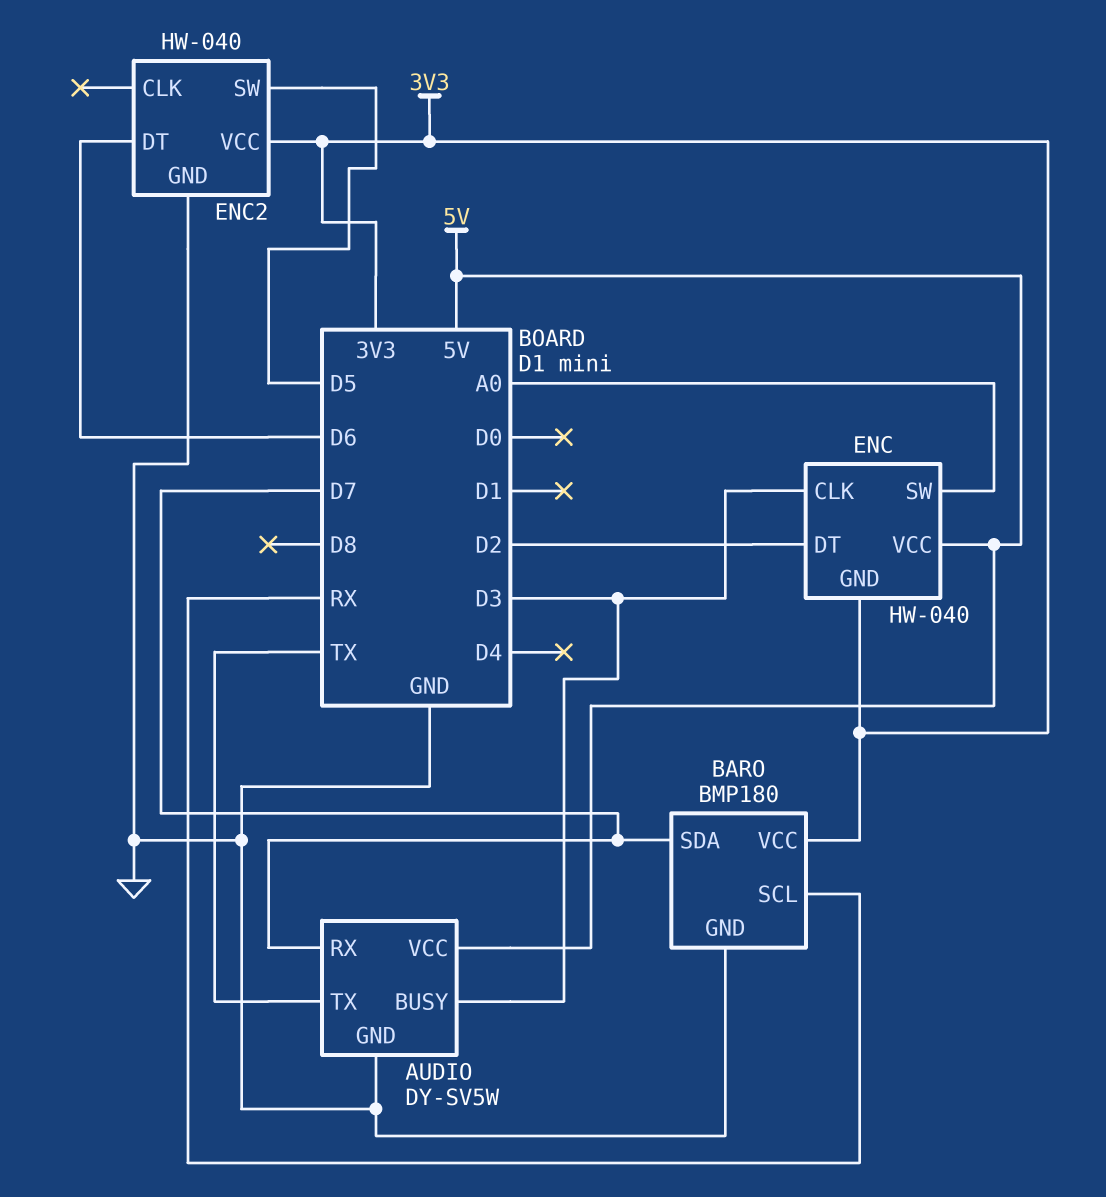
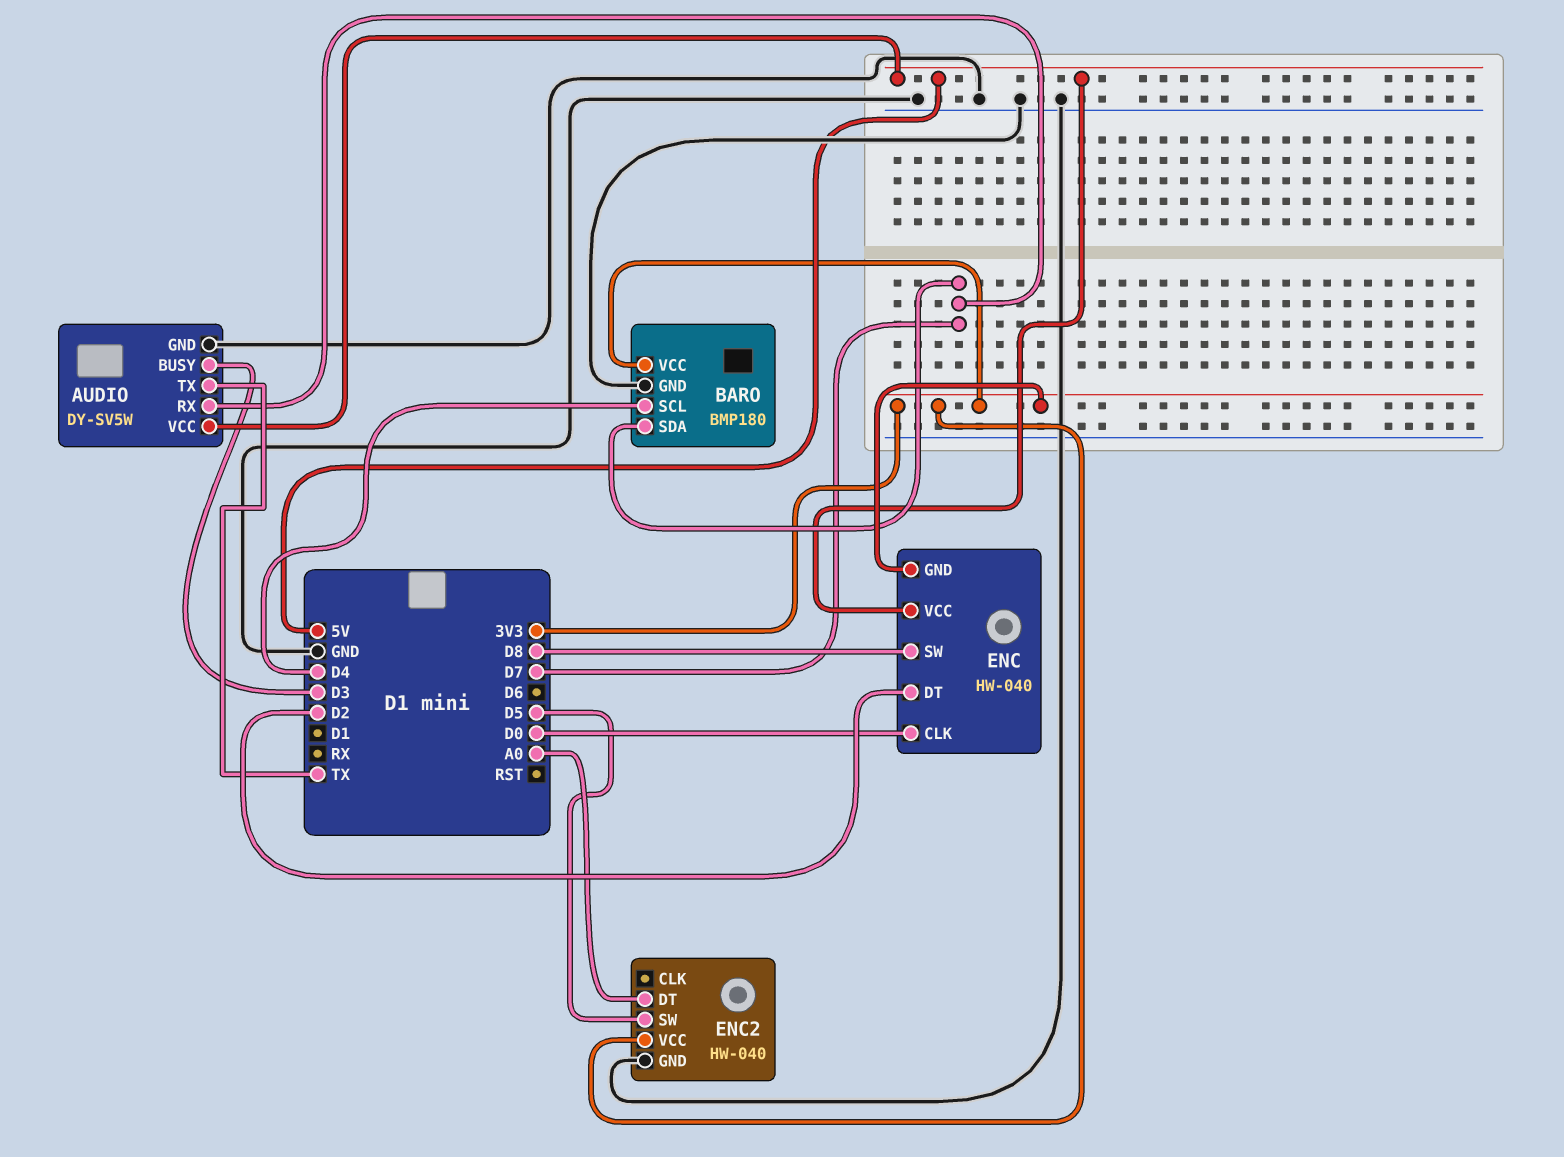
BARO pin SCL: RX -> D4
ENC pin CLK: D3 -> D0
ENC pin SW: A0 -> D8
ENC2 pin DT: D6 -> A0

